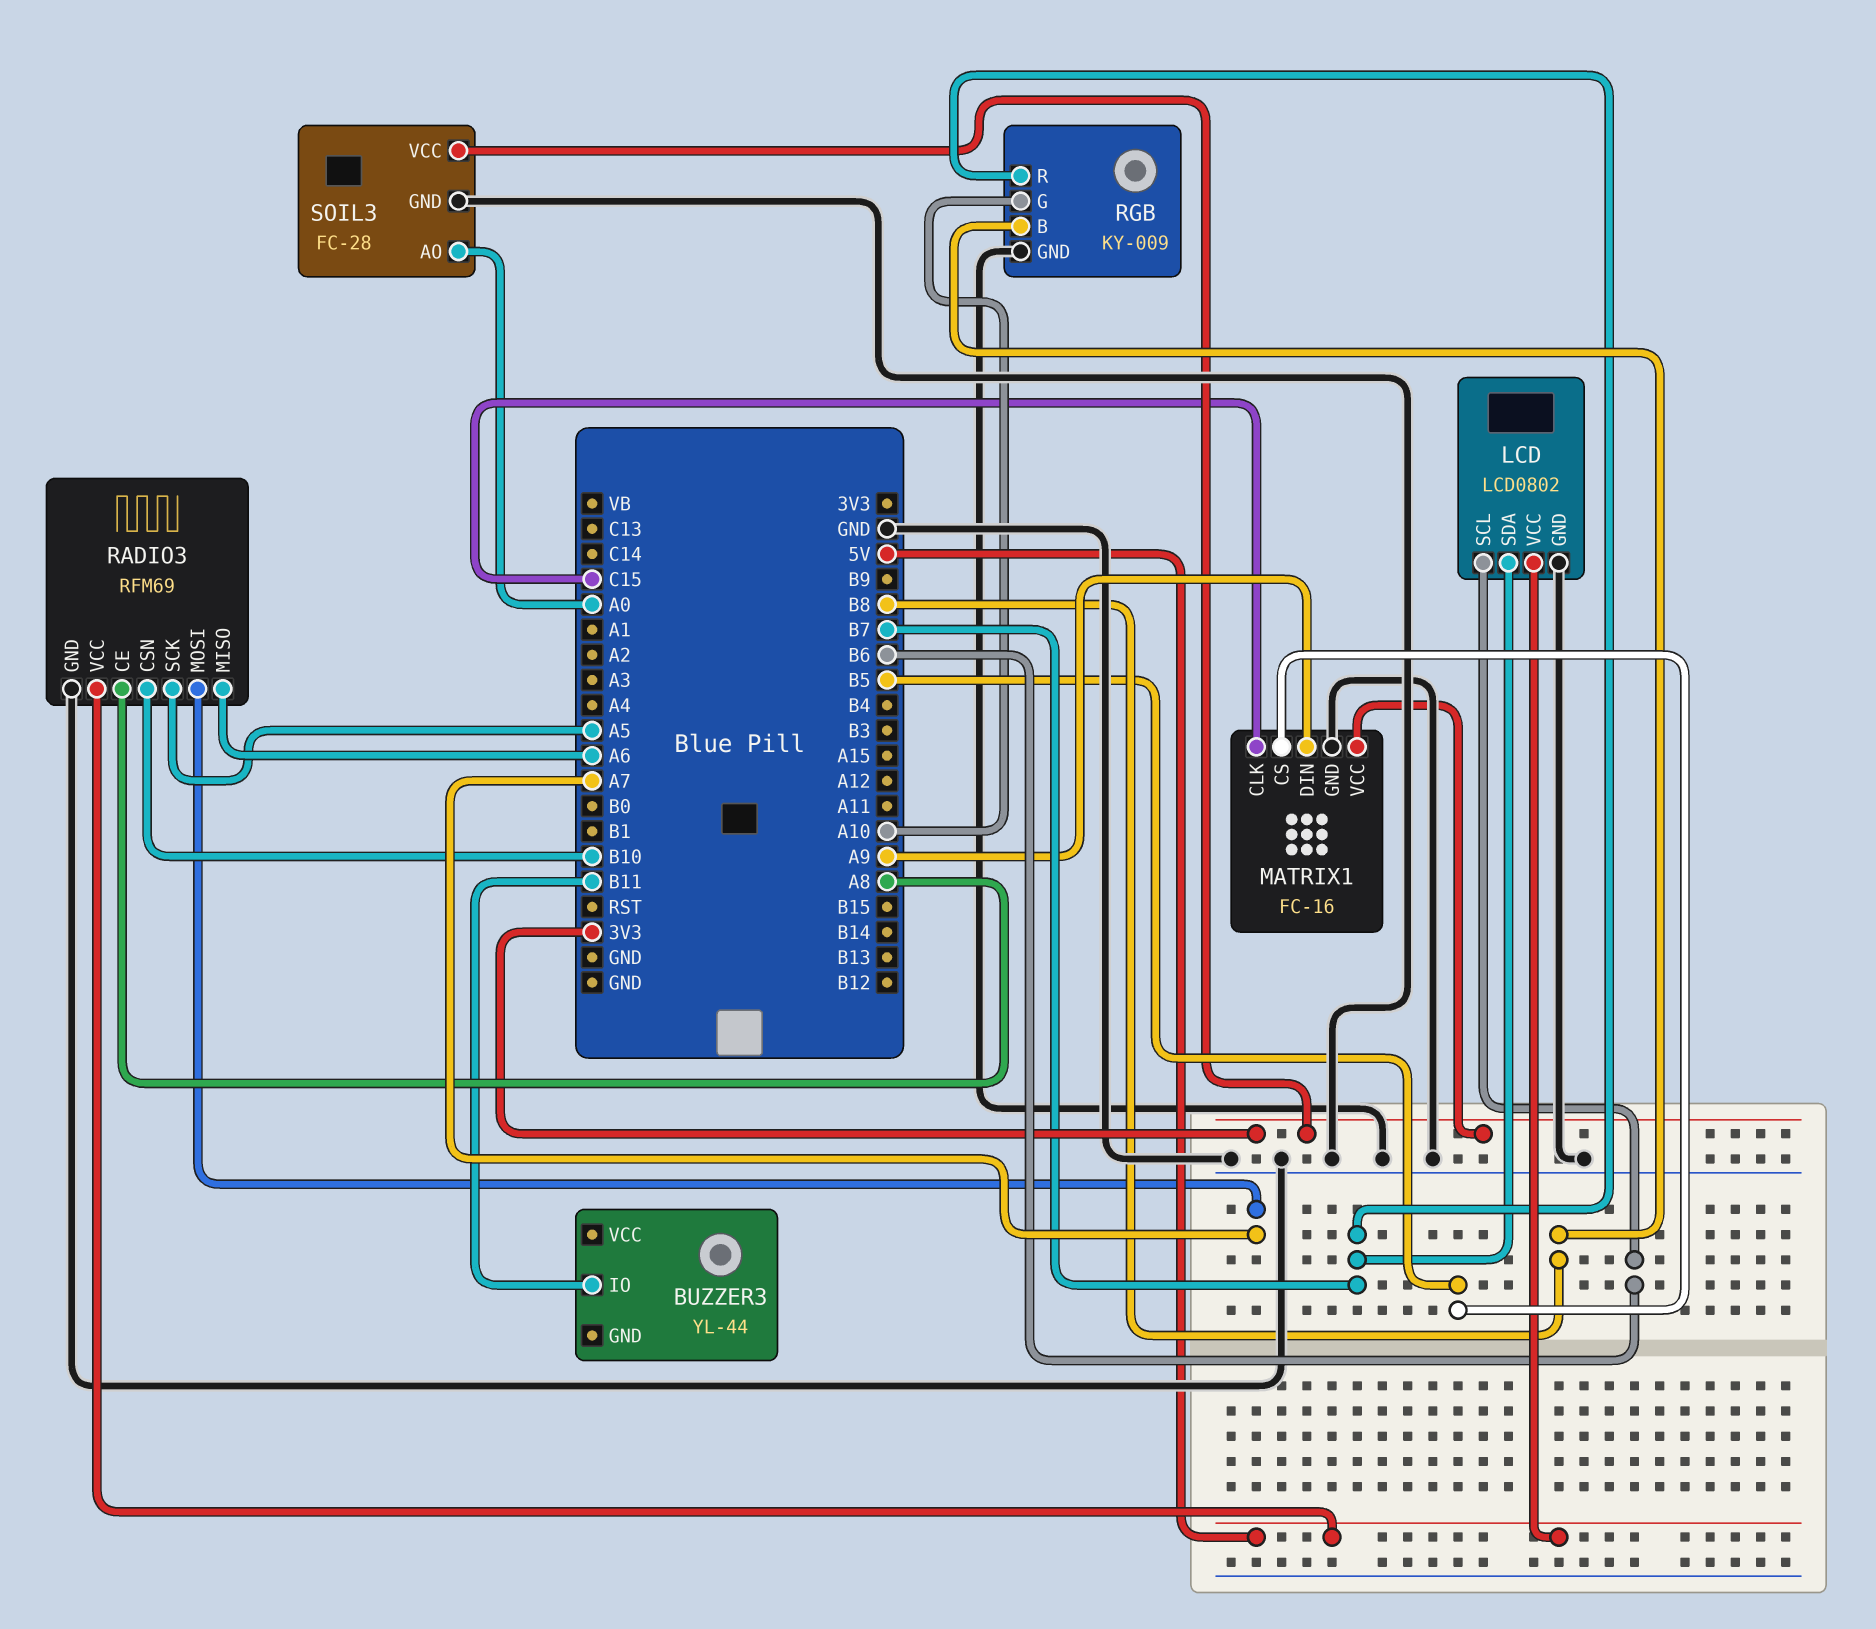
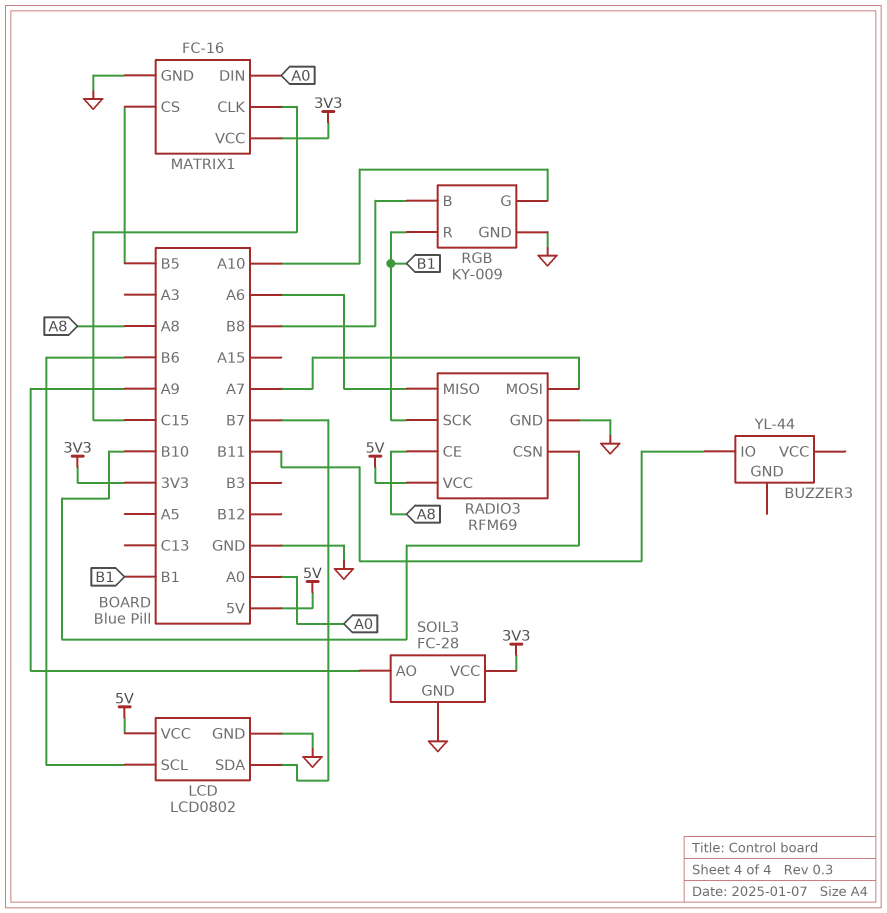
MATRIX1 pin DIN: A9 -> A0
RADIO3 pin SCK: A5 -> B1
RGB pin R: B7 -> B1
SOIL3 pin AO: A0 -> A9

